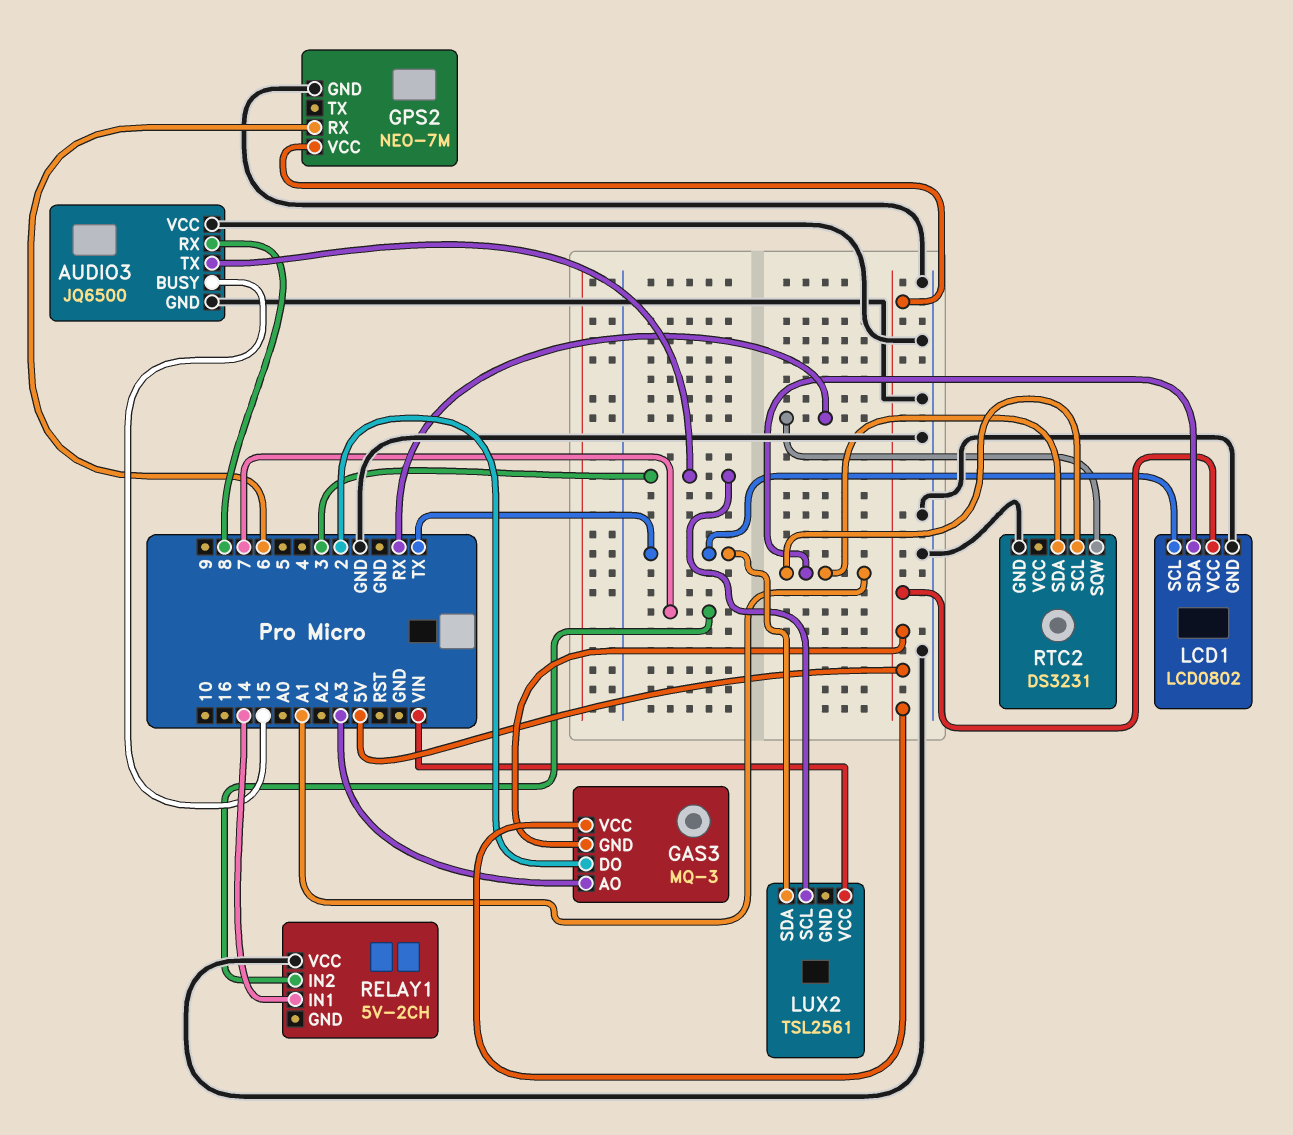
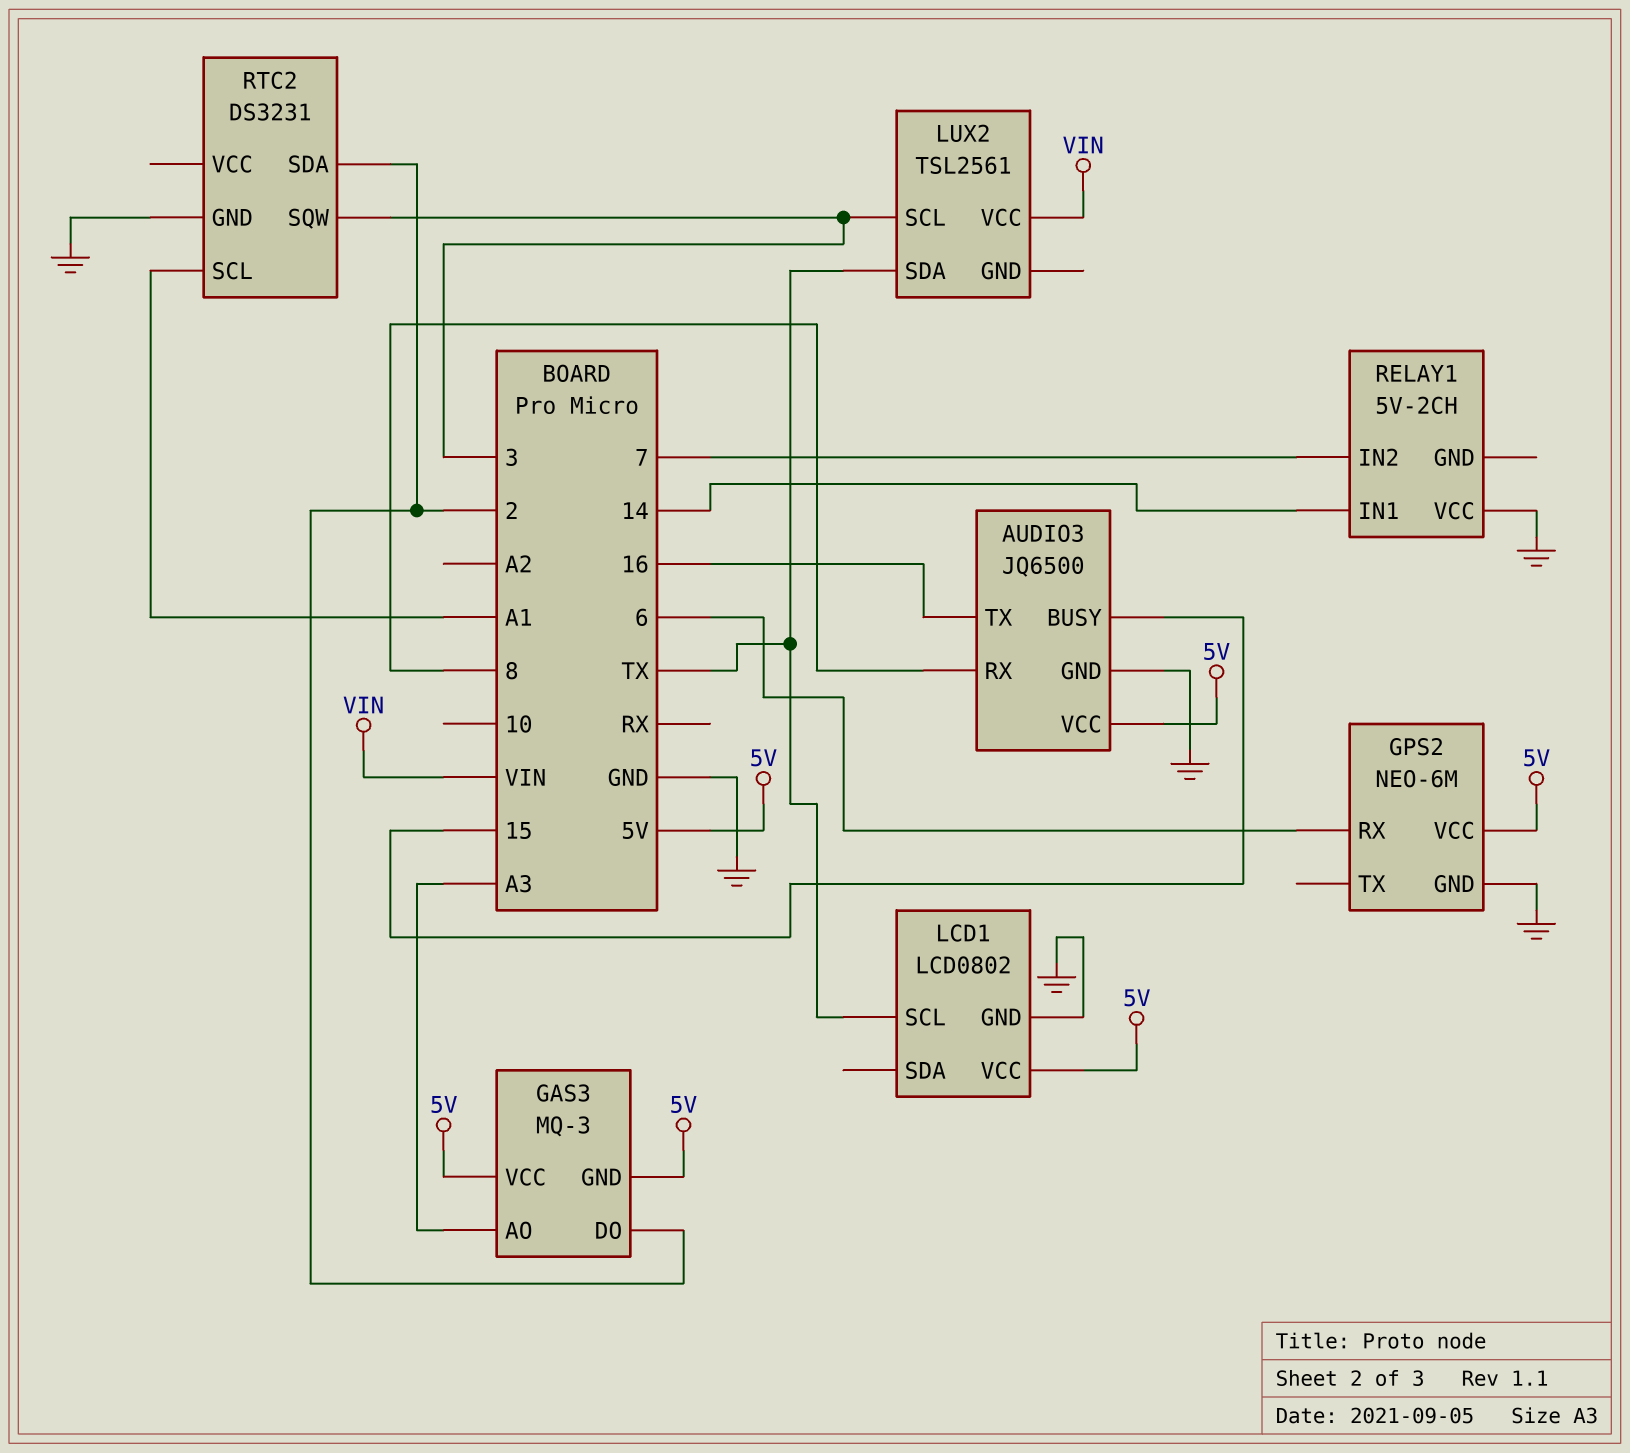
AUDIO3 pin TX: 3 -> 16
AUDIO3 pin VCC: GND -> 5V
GPS2: NEO-7M -> NEO-6M
LCD1 pin SDA: A1 -> none
RTC2 pin SDA: A1 -> 2
RTC2 pin SQW: RX -> 3

